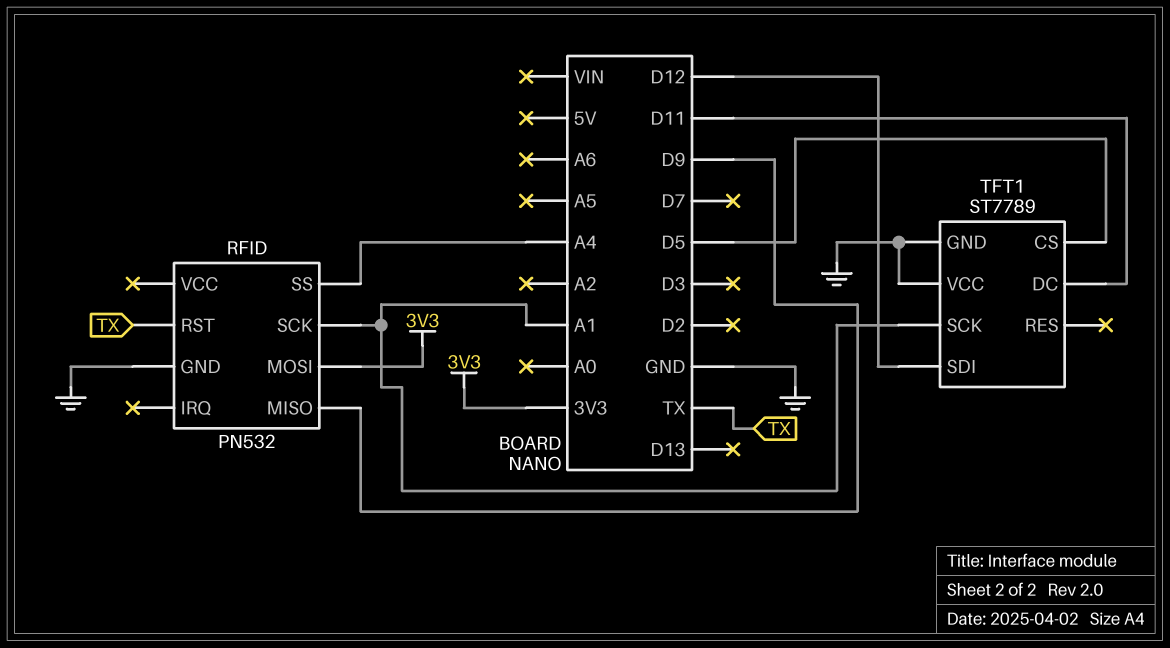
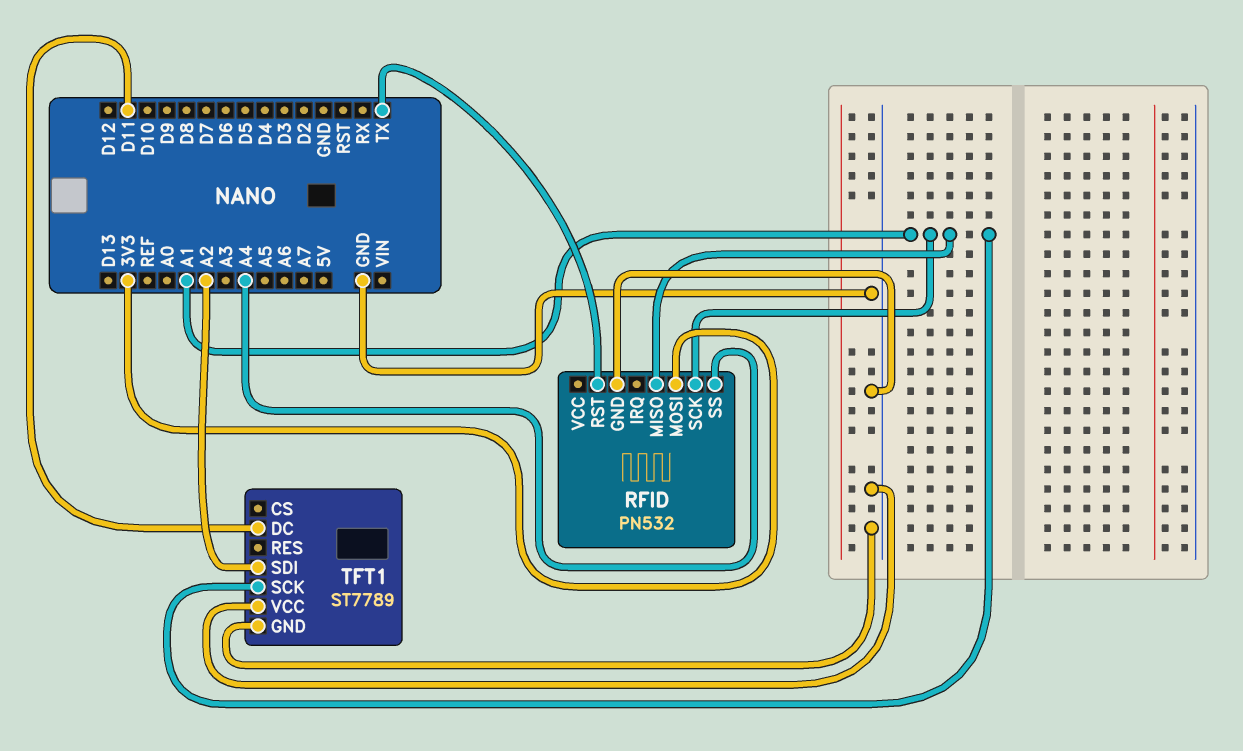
RFID pin MISO: D9 -> A1
TFT1 pin CS: D5 -> none
TFT1 pin SDI: D12 -> A2

